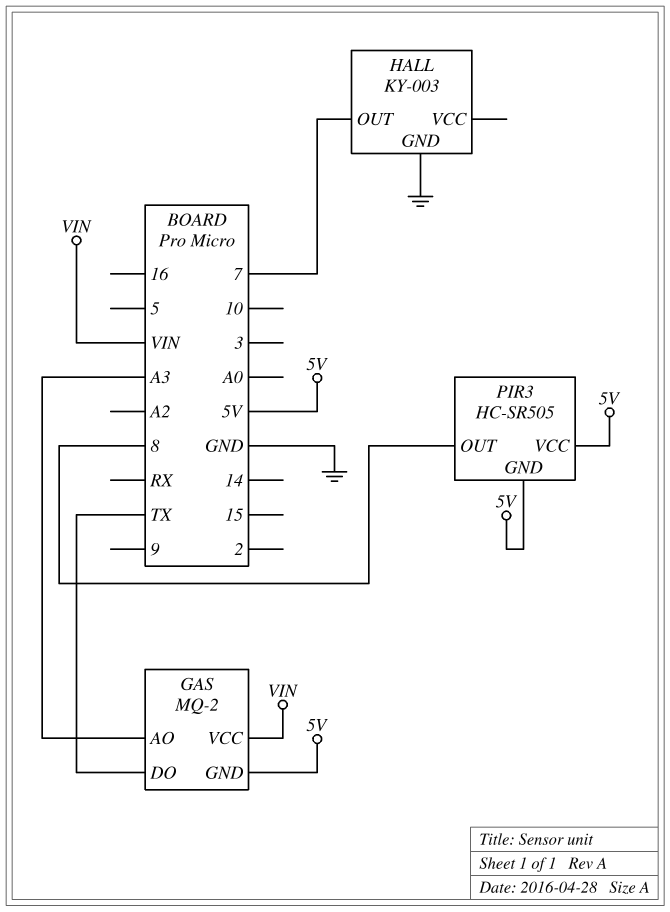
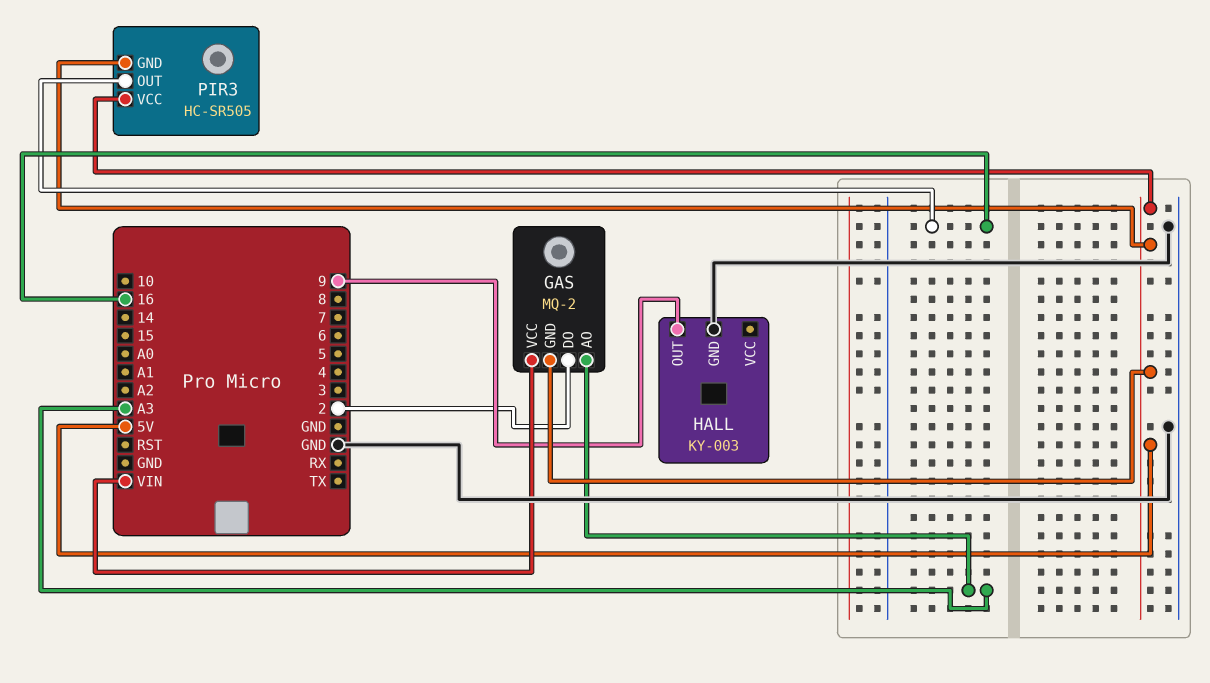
GAS pin DO: TX -> 2
HALL pin OUT: 7 -> 9
PIR3 pin OUT: 8 -> 16

